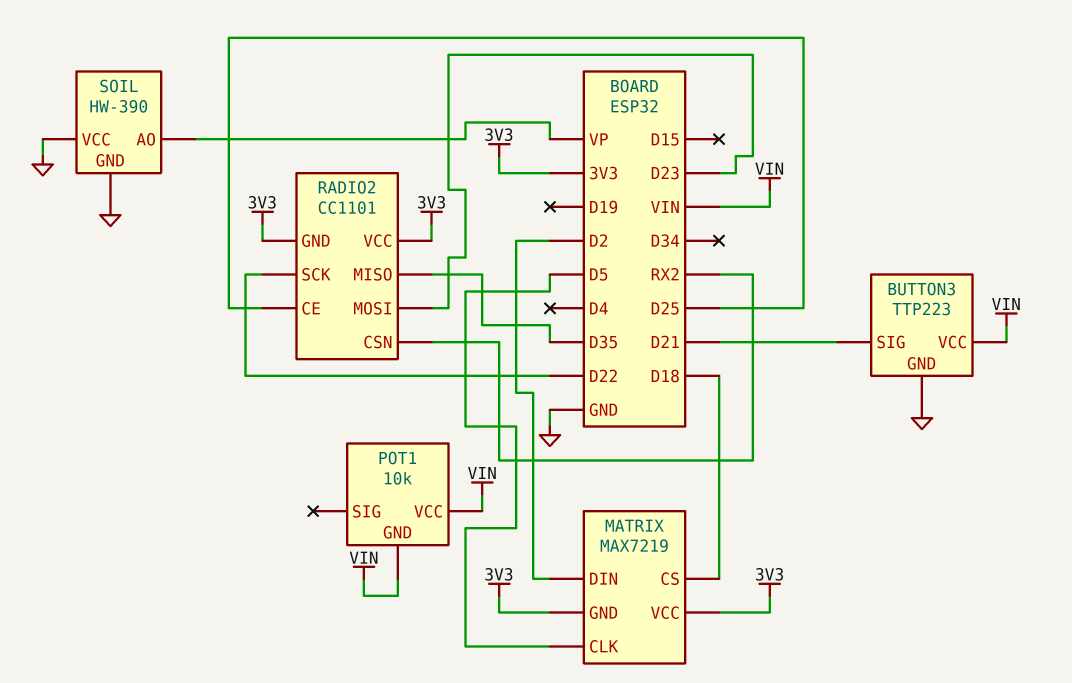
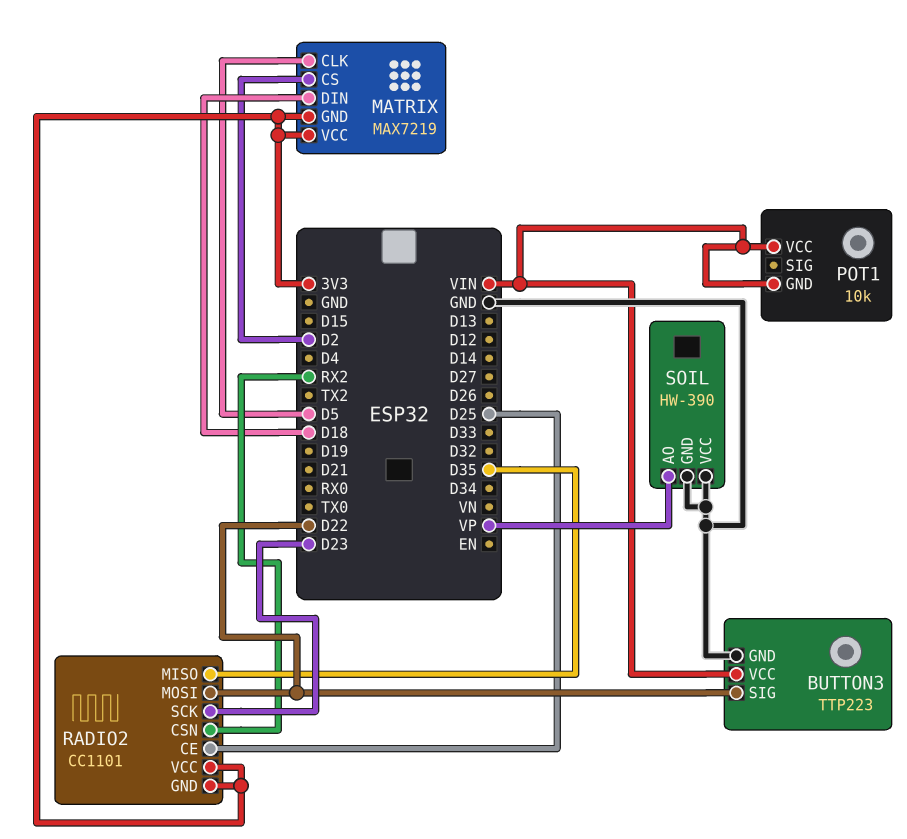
BUTTON3 pin SIG: D21 -> D22
MATRIX pin CS: D18 -> D2
MATRIX pin DIN: D2 -> D18
RADIO2 pin MOSI: D23 -> D22
RADIO2 pin SCK: D22 -> D23

